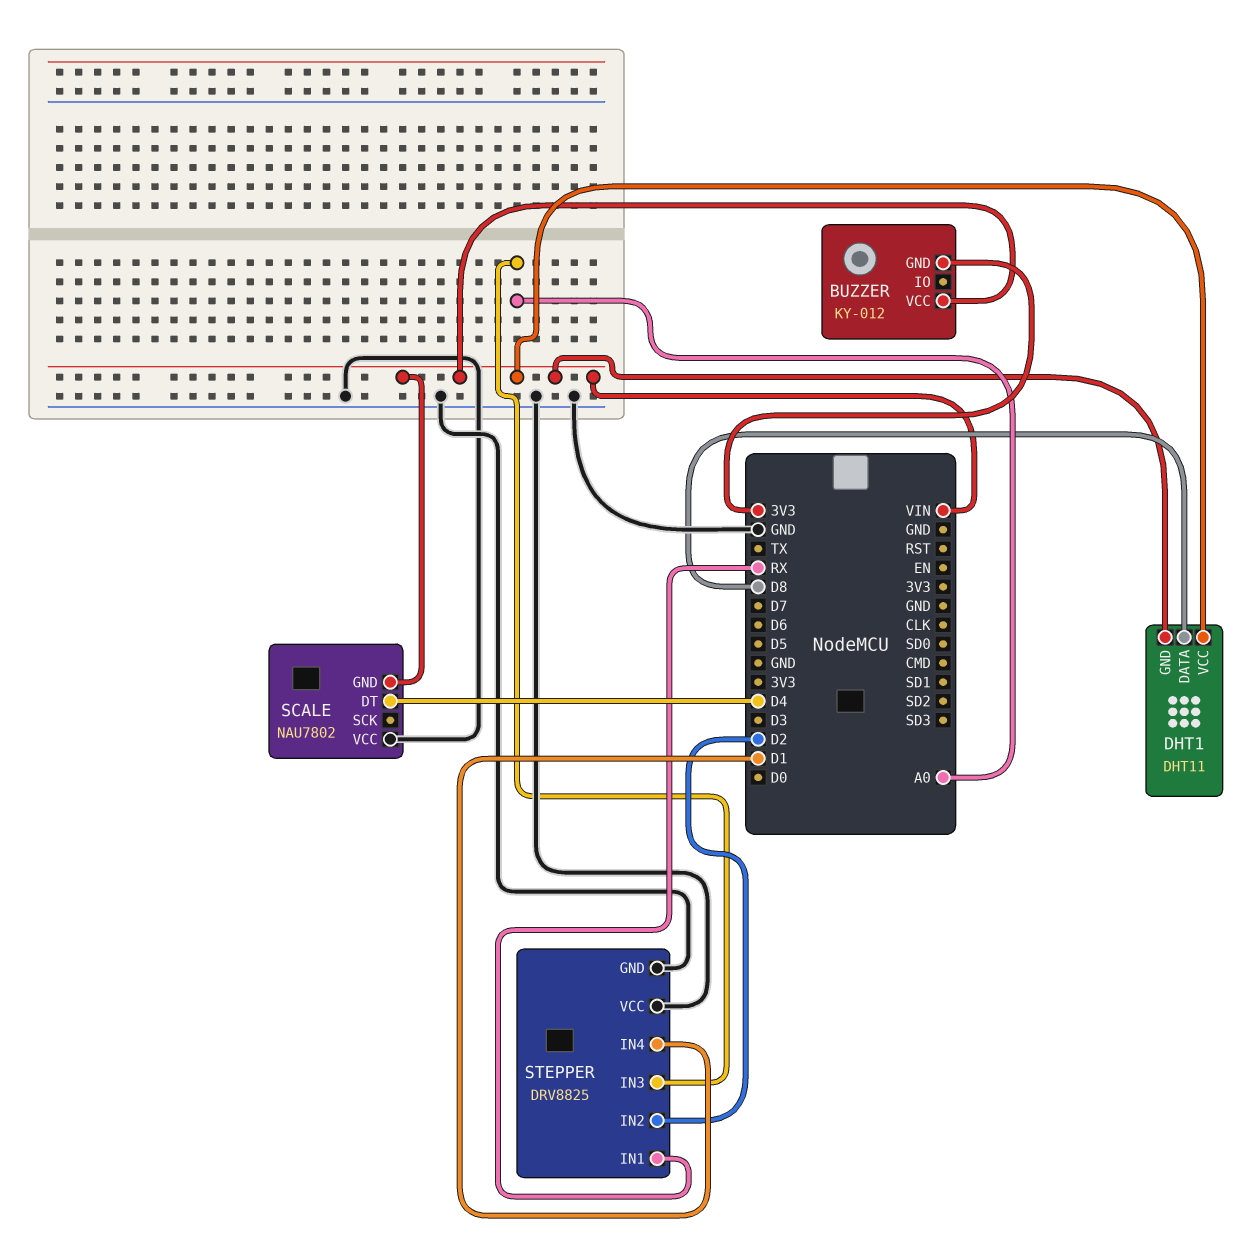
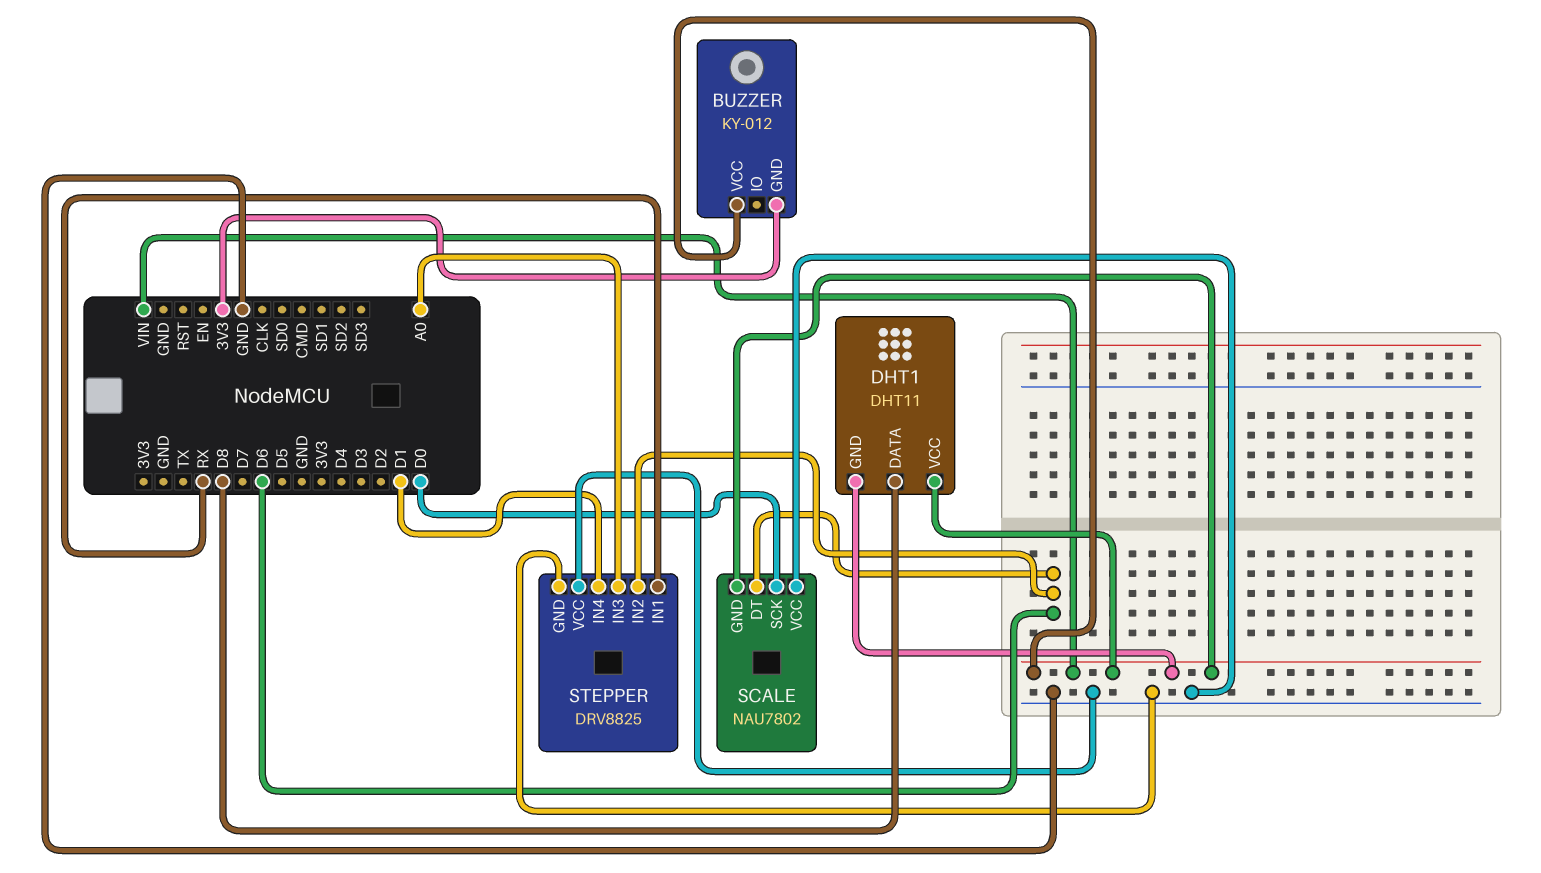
SCALE pin DT: D4 -> D6
SCALE pin SCK: none -> D0
STEPPER pin IN2: D2 -> D6

